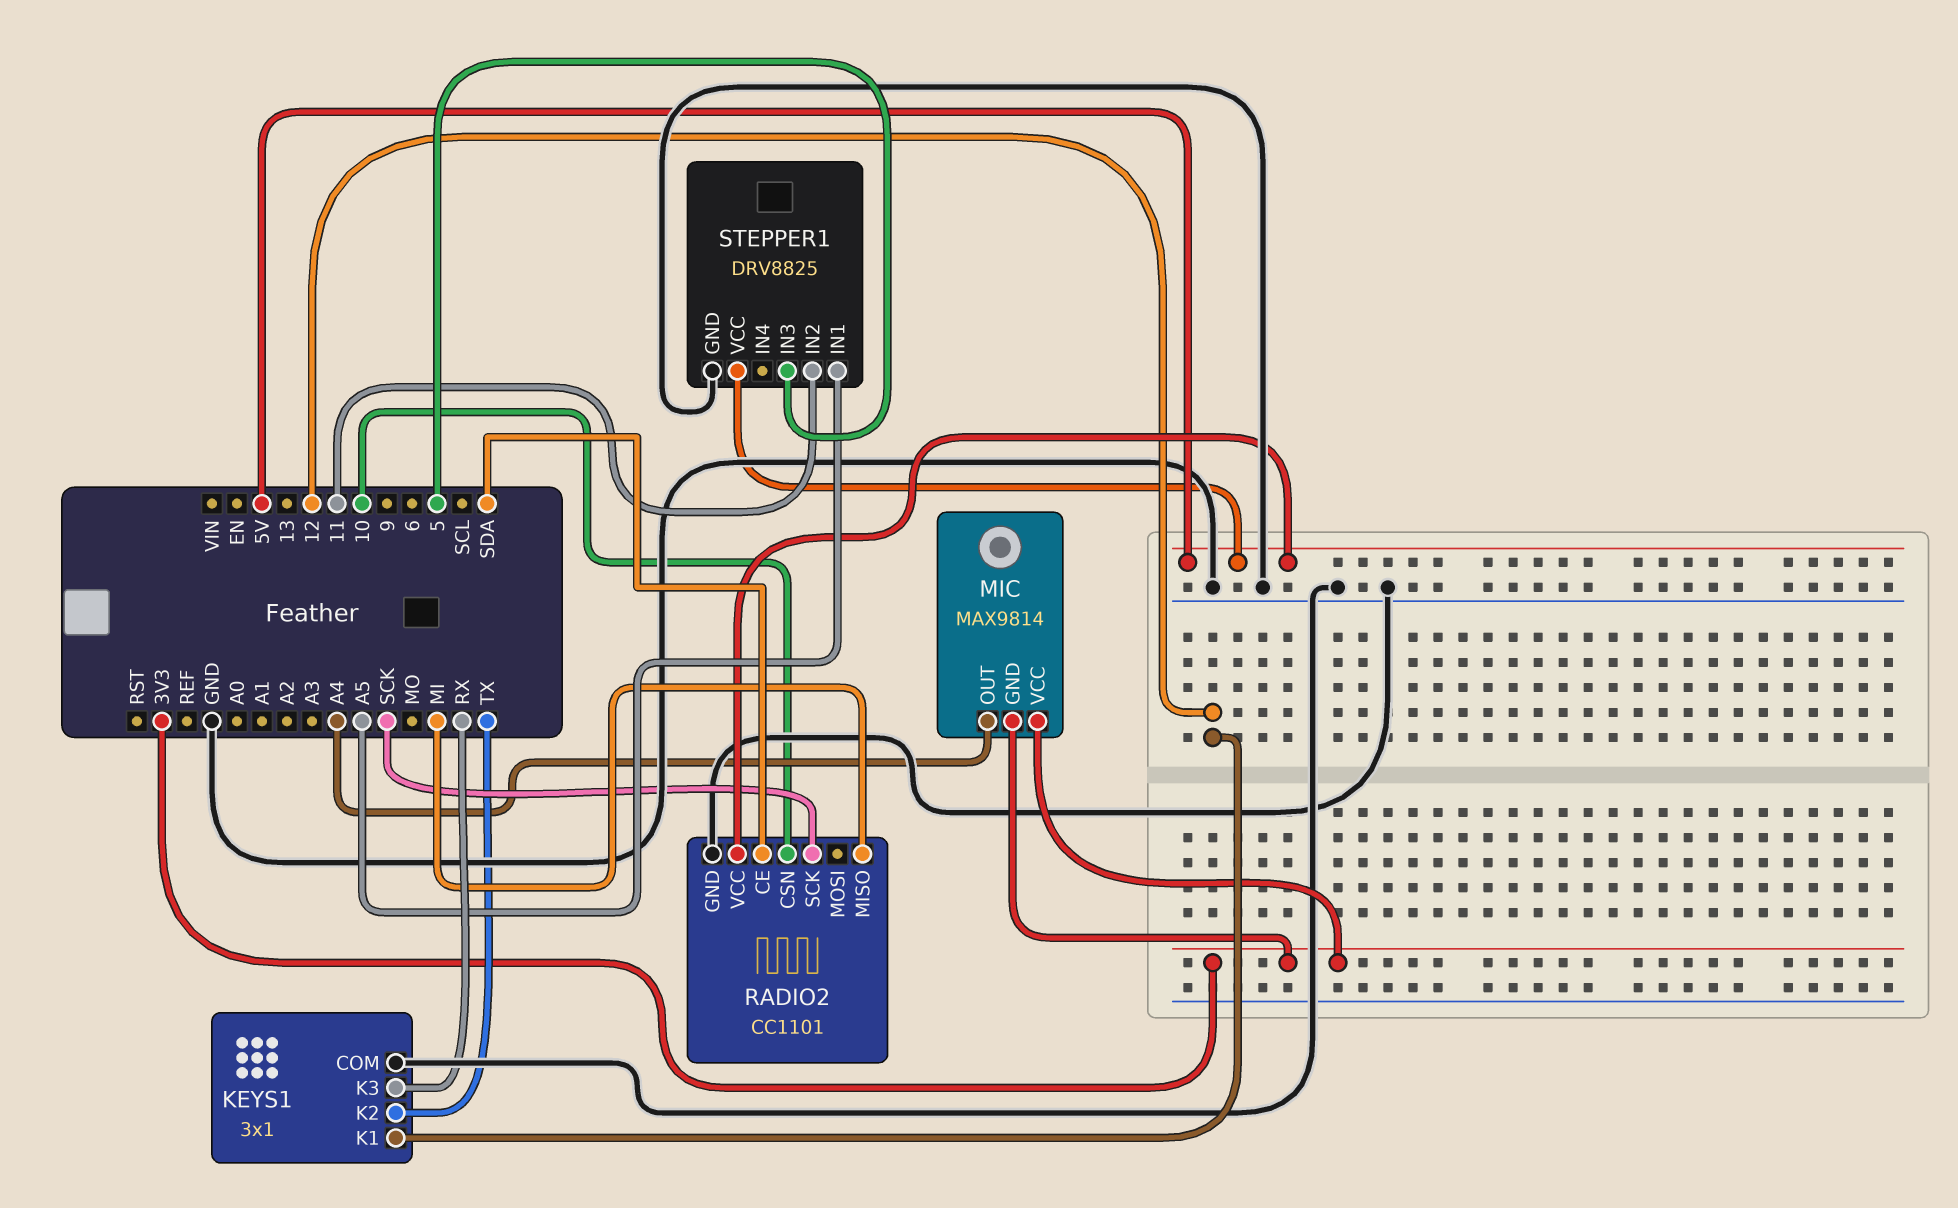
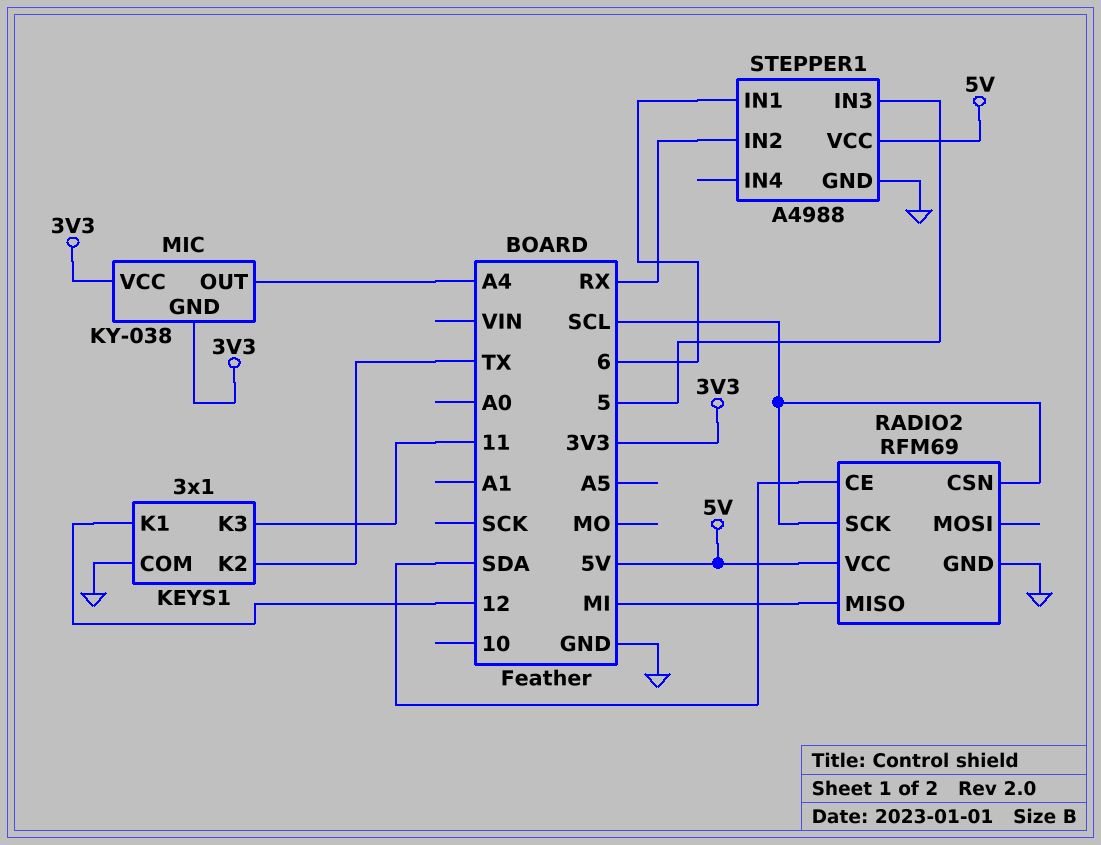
KEYS1 pin K3: RX -> 11
MIC: MAX9814 -> KY-038
RADIO2: CC1101 -> RFM69
RADIO2 pin CSN: 10 -> SCL
RADIO2 pin SCK: SCK -> SCL
STEPPER1: DRV8825 -> A4988
STEPPER1 pin IN1: A5 -> 6
STEPPER1 pin IN2: 11 -> RX

